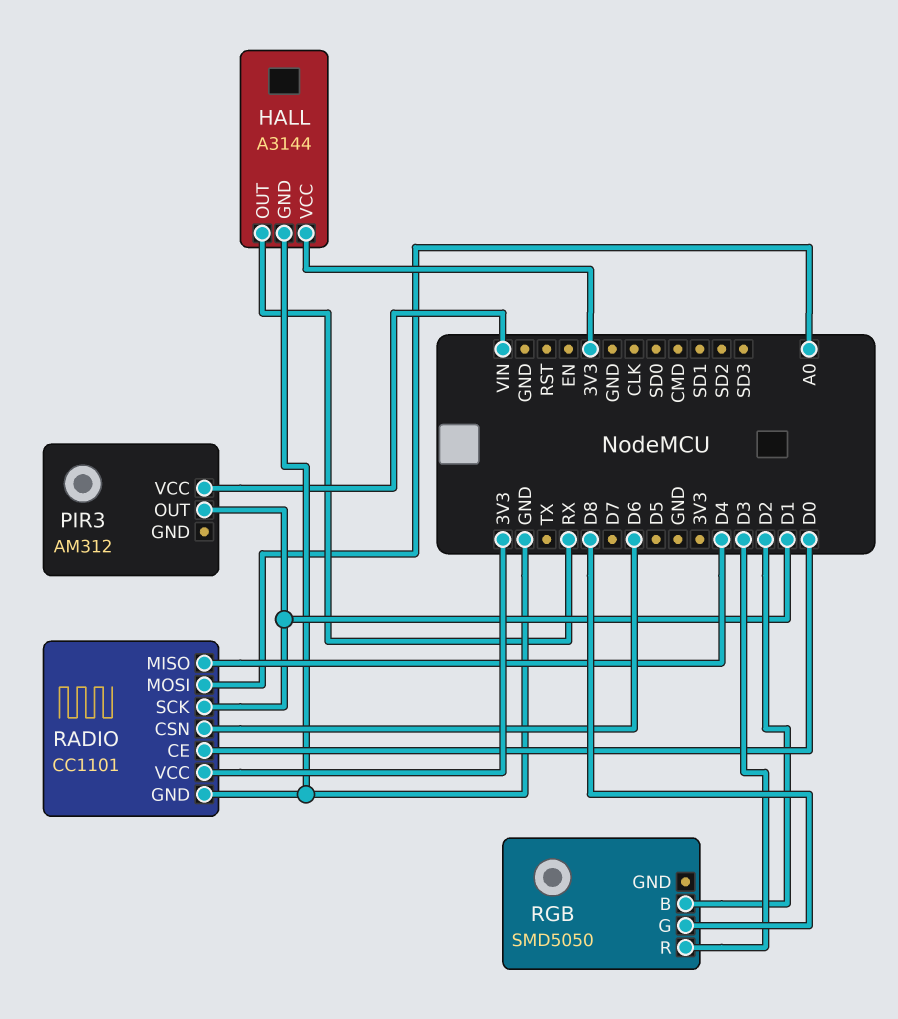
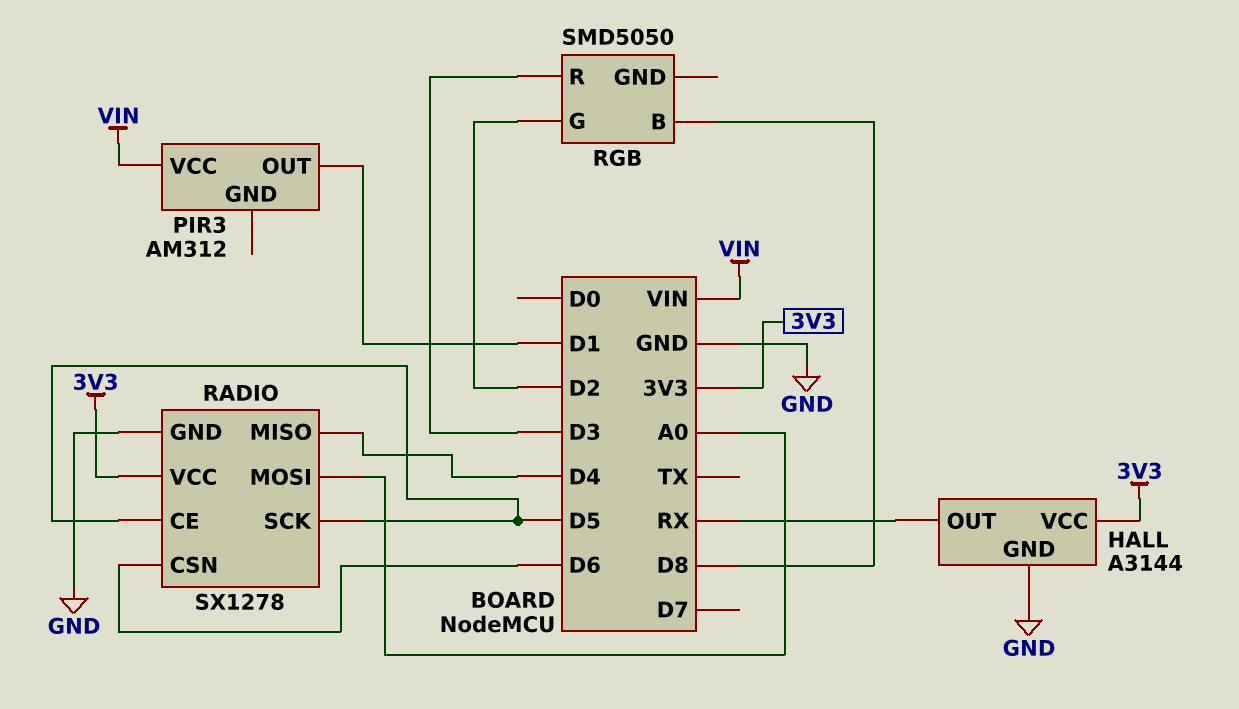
RADIO: CC1101 -> SX1278
RADIO pin CE: D0 -> D5
RADIO pin SCK: D1 -> D5
RGB pin B: D2 -> D8
RGB pin G: D8 -> D2

